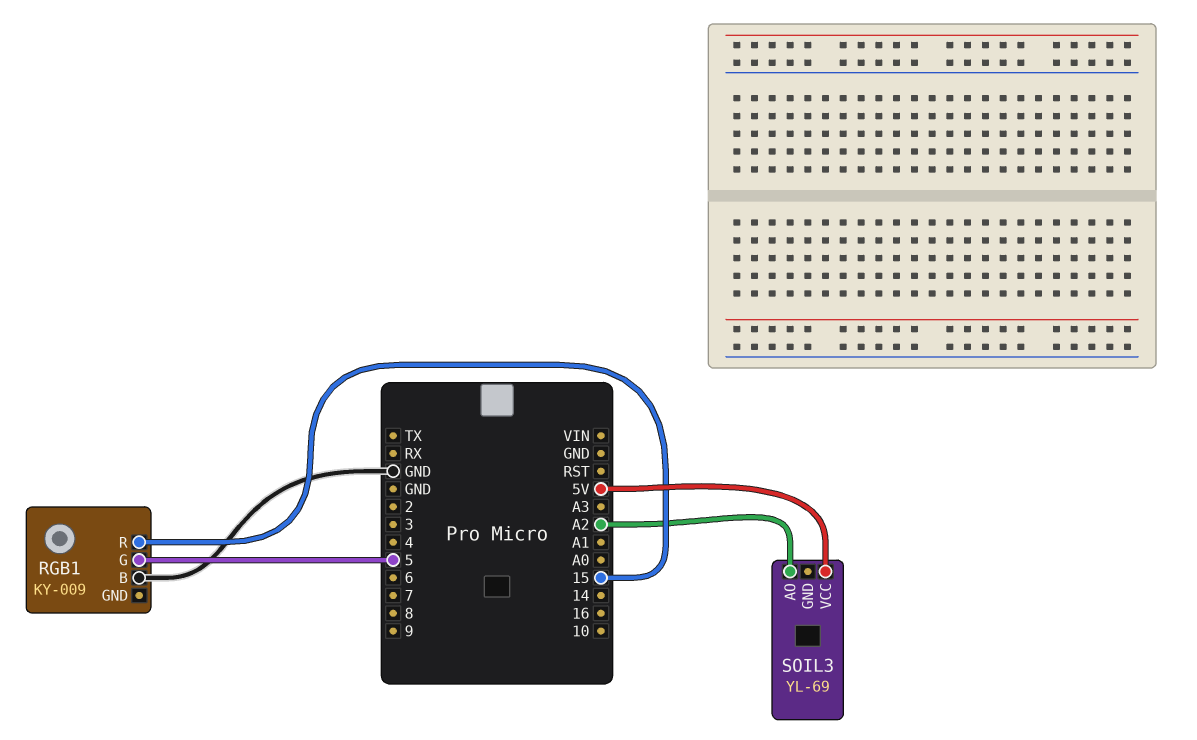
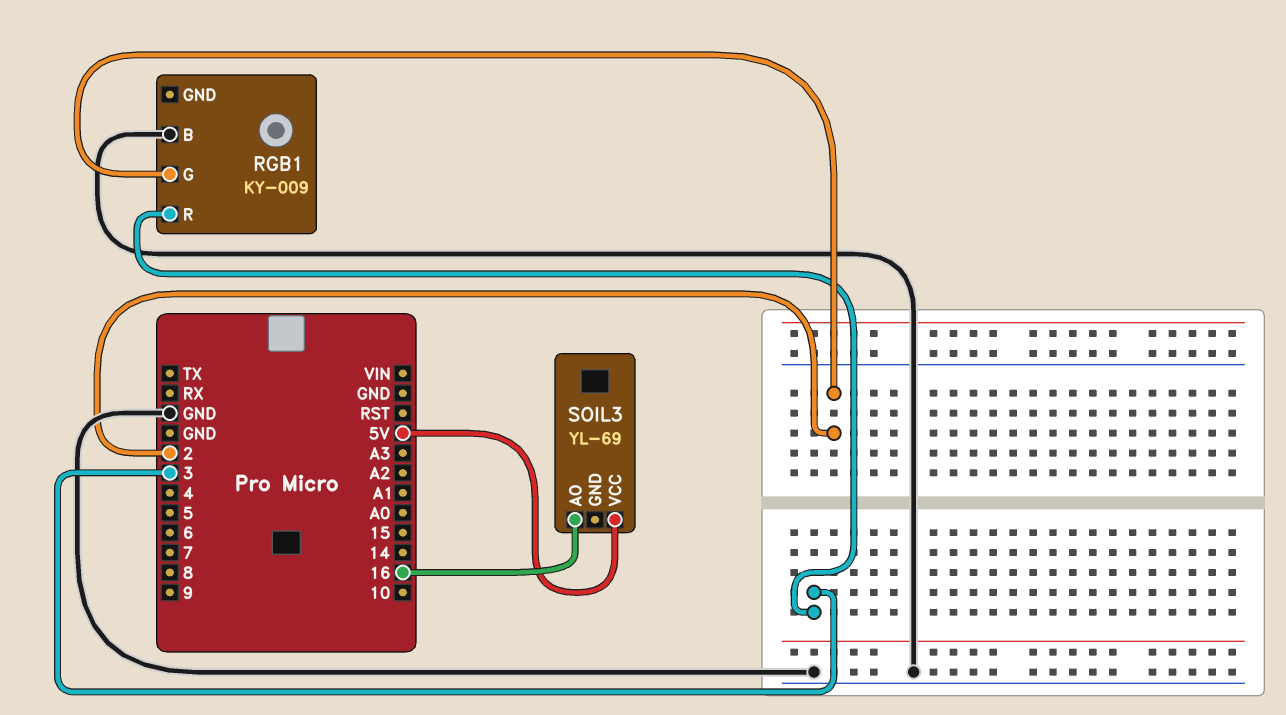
RGB1 pin G: 5 -> 2
RGB1 pin R: 15 -> 3
SOIL3 pin AO: A2 -> 16

